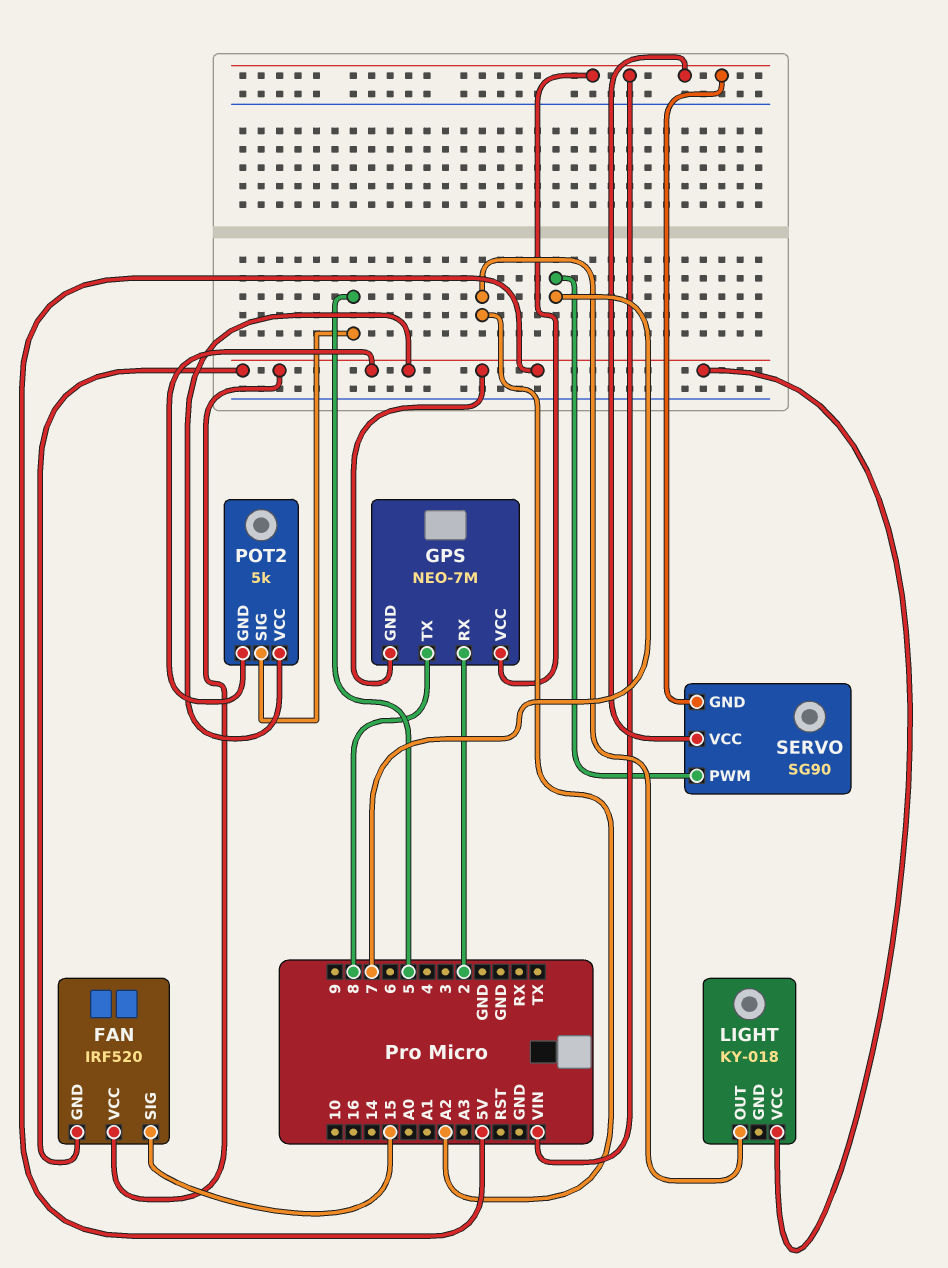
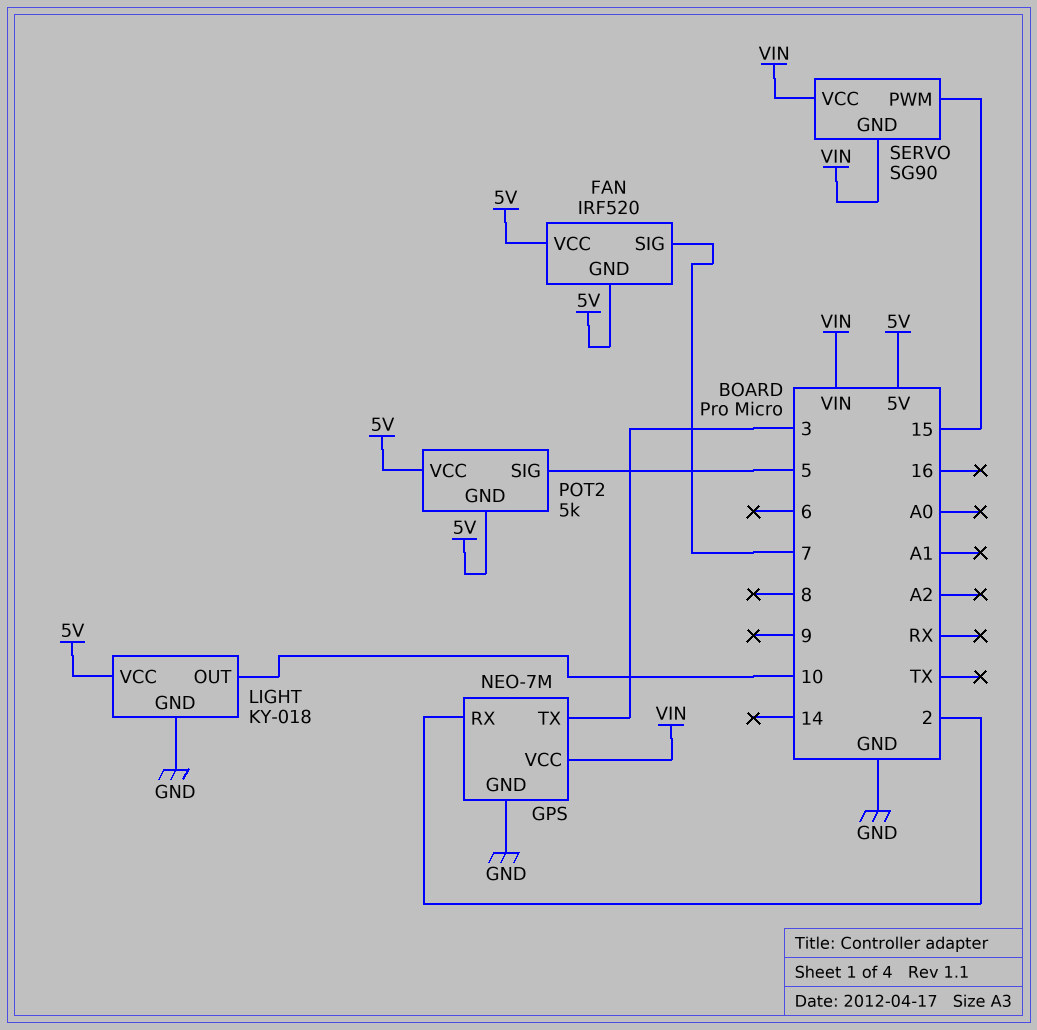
FAN pin SIG: 15 -> 7
GPS pin GND: 5V -> GND
GPS pin TX: 8 -> 3
LIGHT pin GND: none -> GND
LIGHT pin OUT: A2 -> 10
SERVO pin PWM: 7 -> 15

